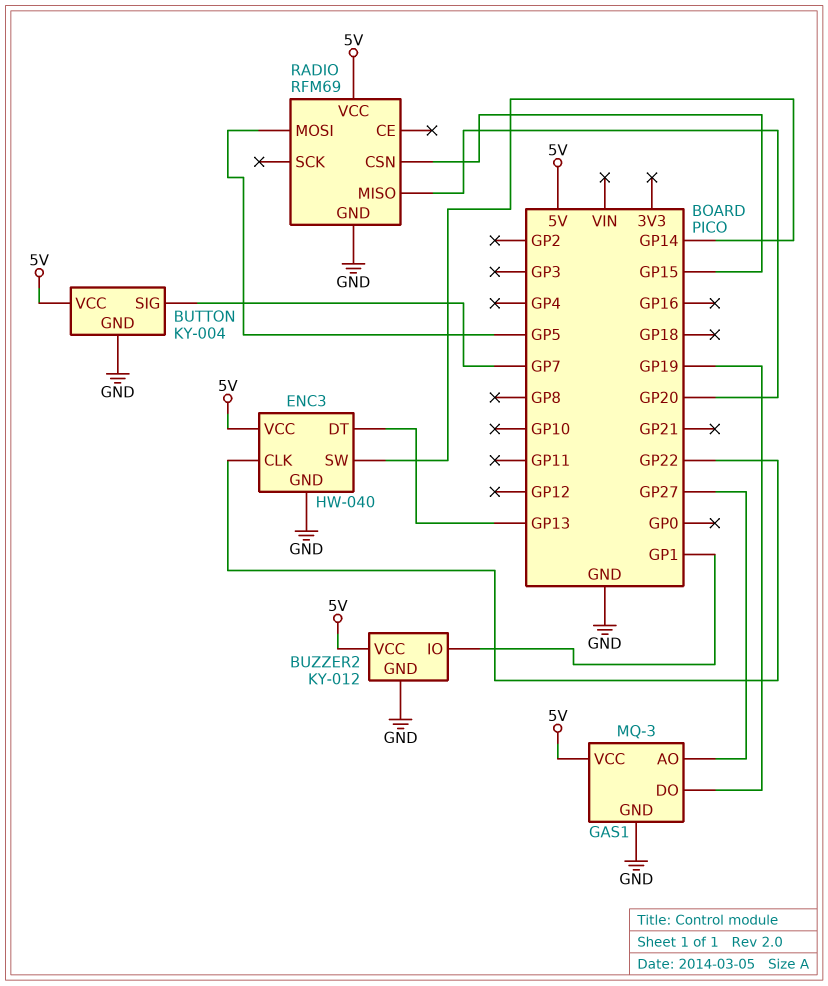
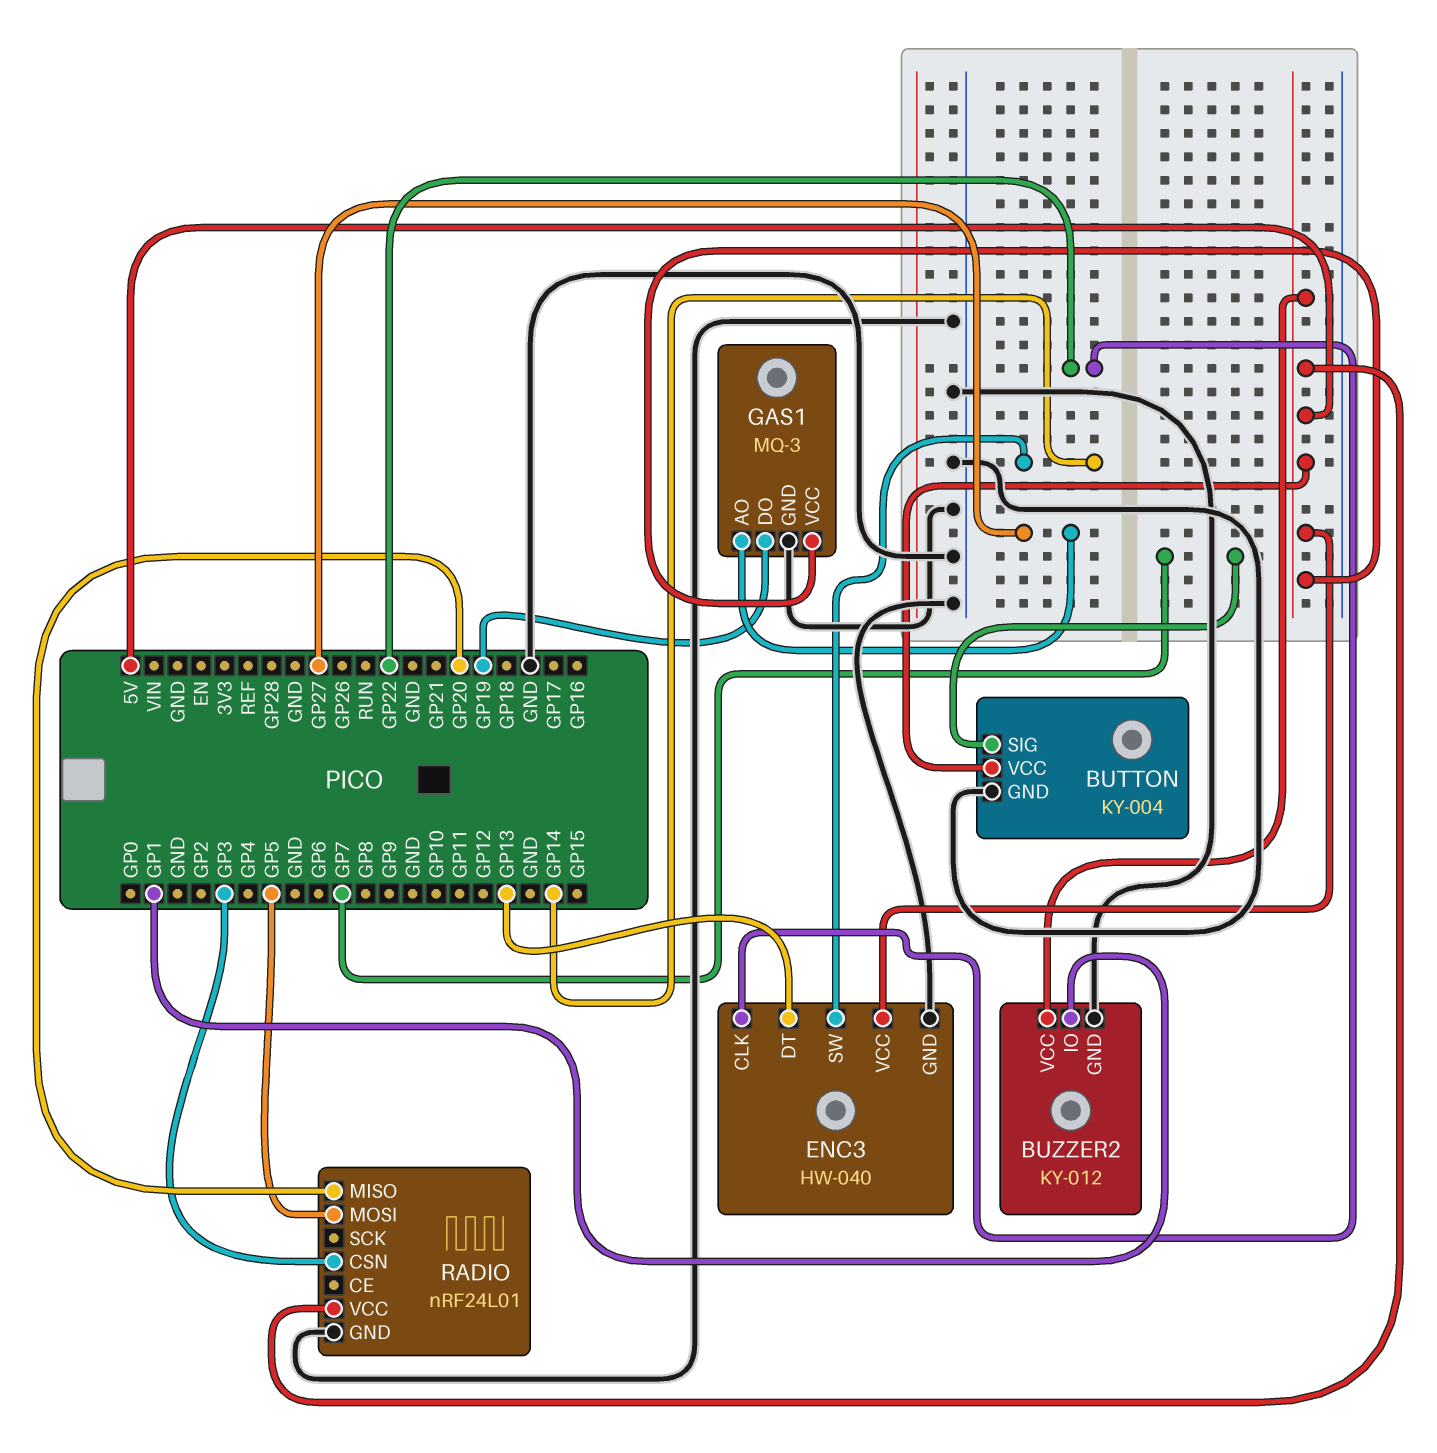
RADIO: RFM69 -> nRF24L01
RADIO pin CSN: GP15 -> GP3

